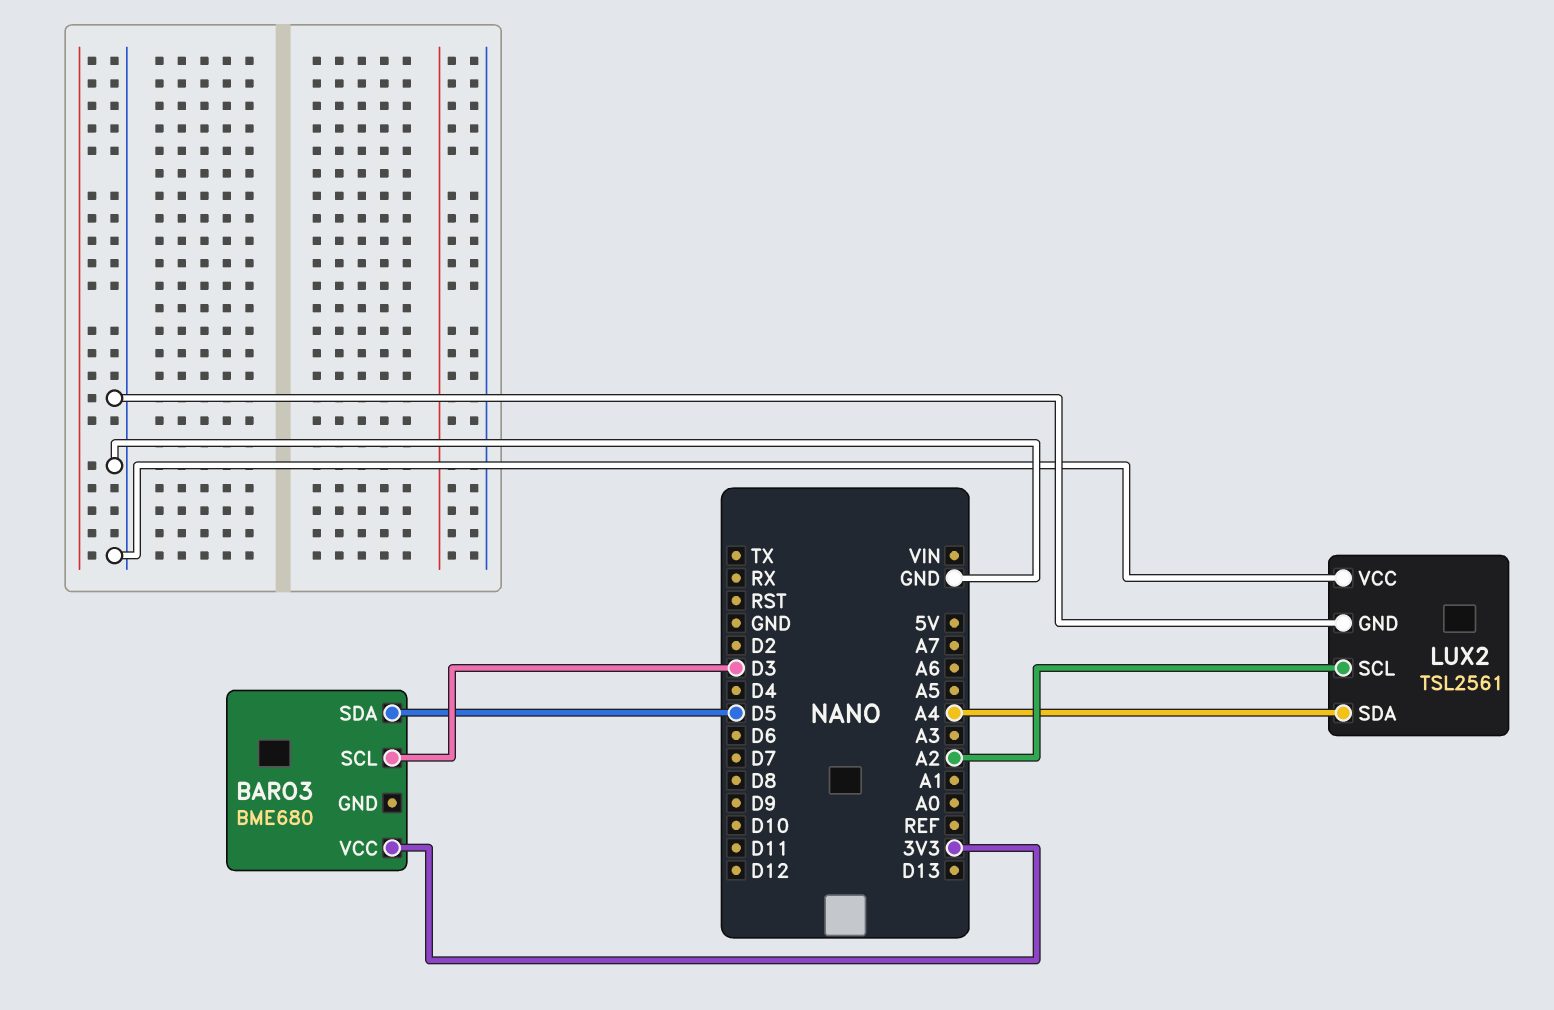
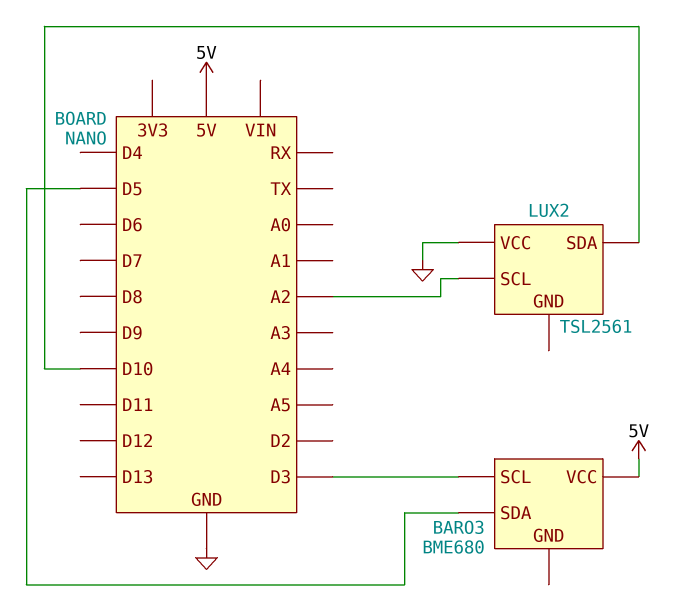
BARO3 pin VCC: 3V3 -> 5V
LUX2 pin GND: GND -> none
LUX2 pin SDA: A4 -> D10

